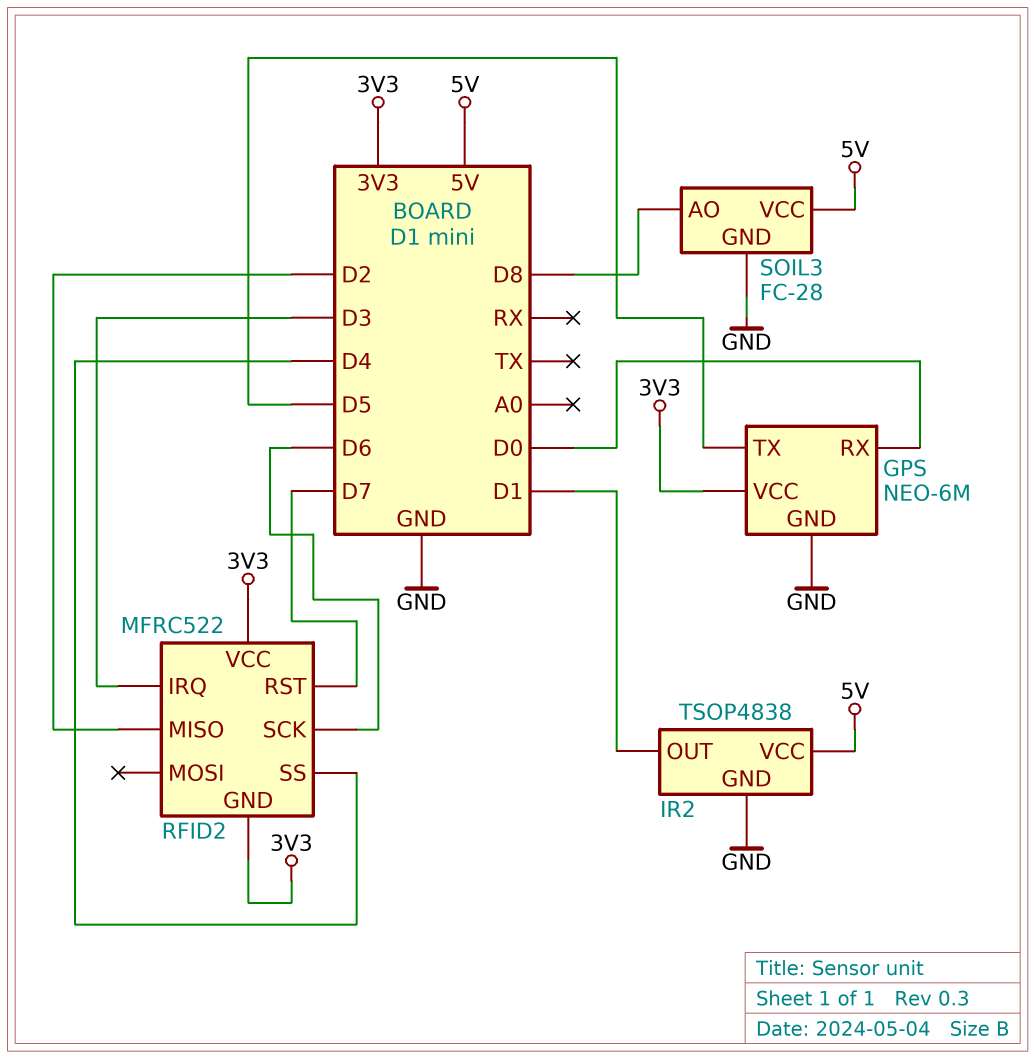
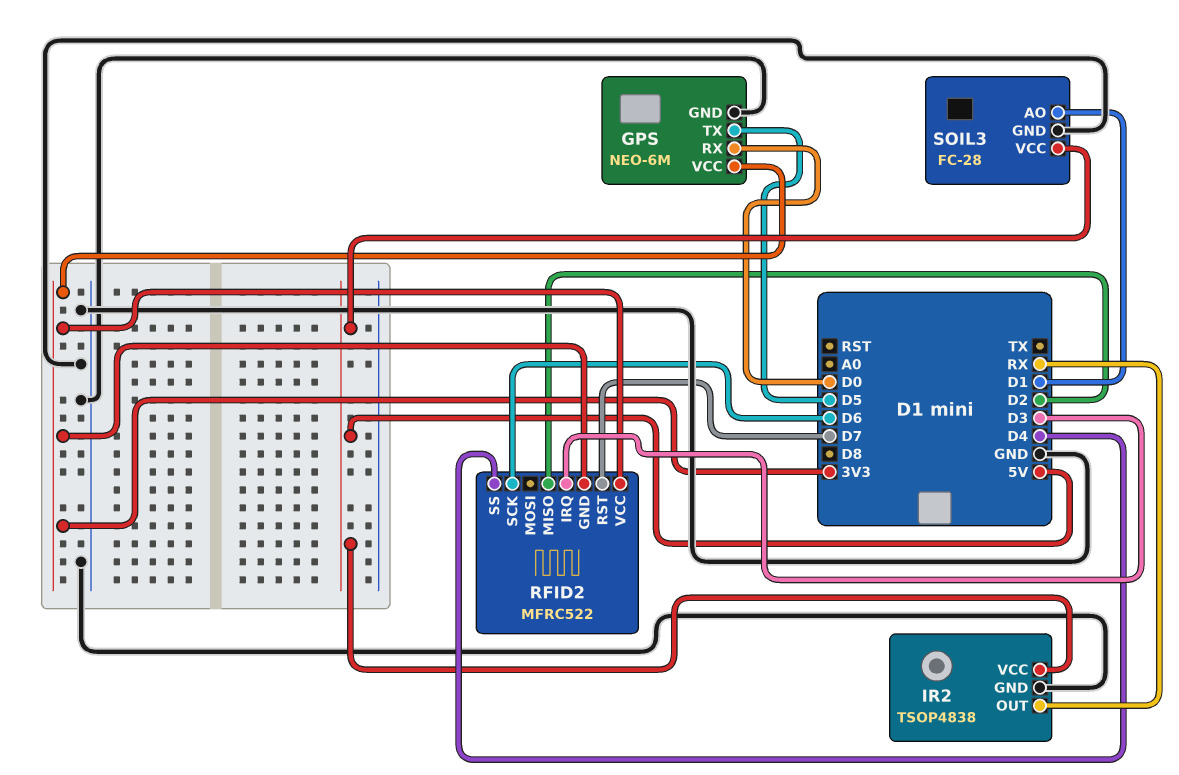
IR2 pin OUT: D1 -> RX
SOIL3 pin AO: D8 -> D1

